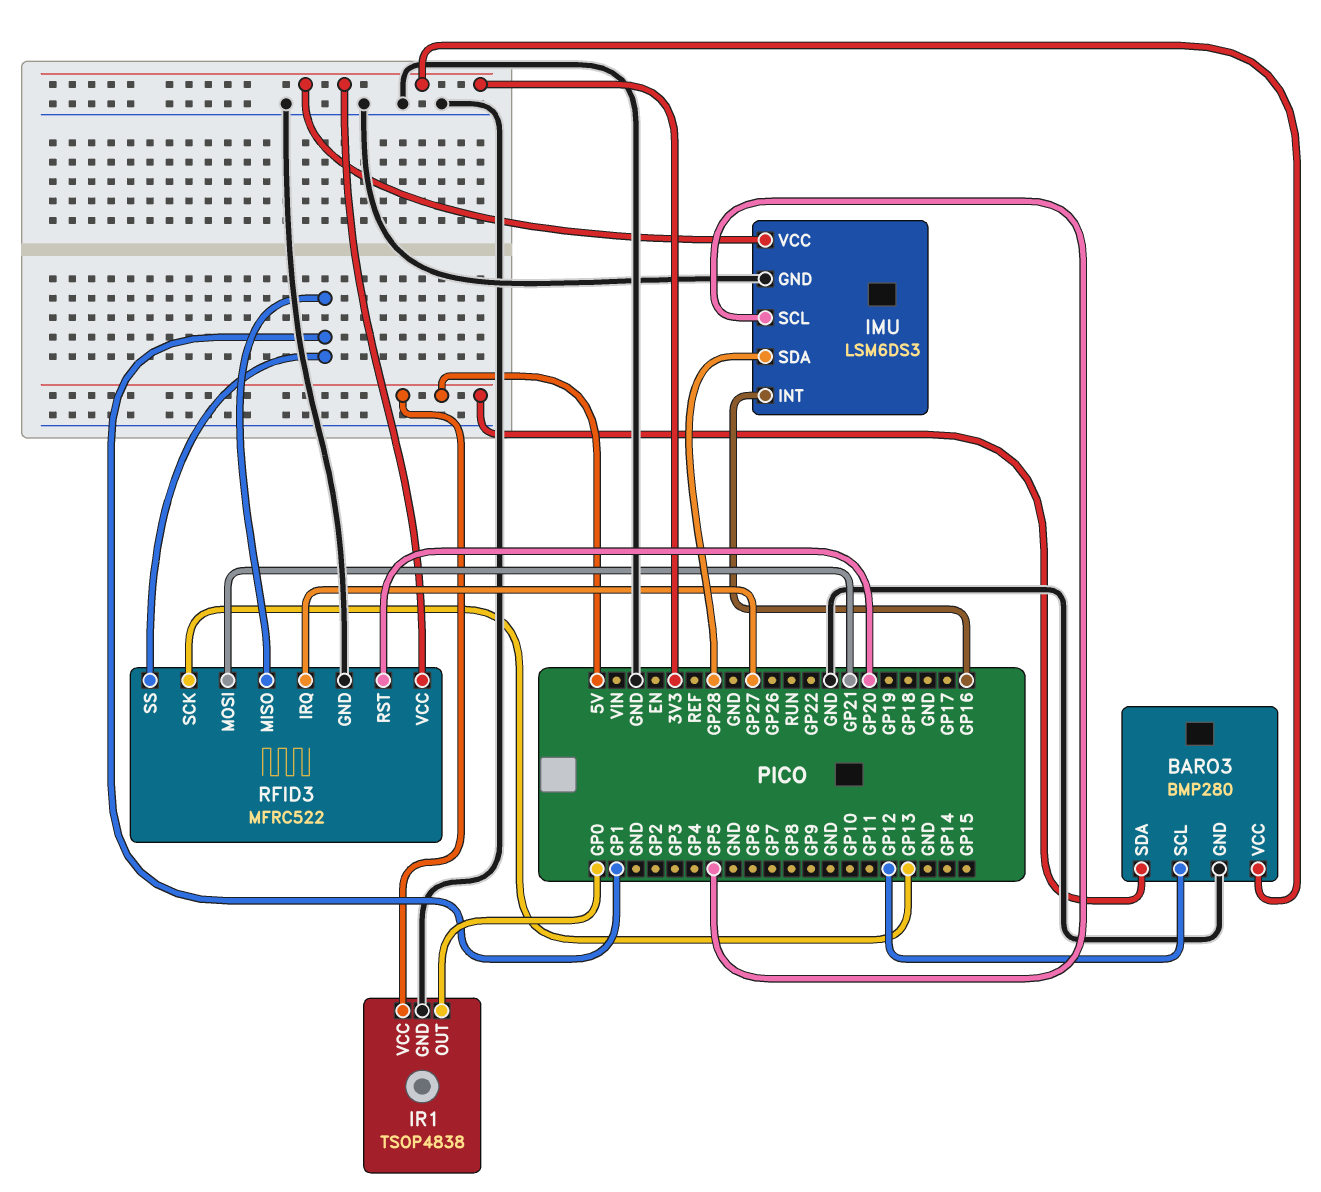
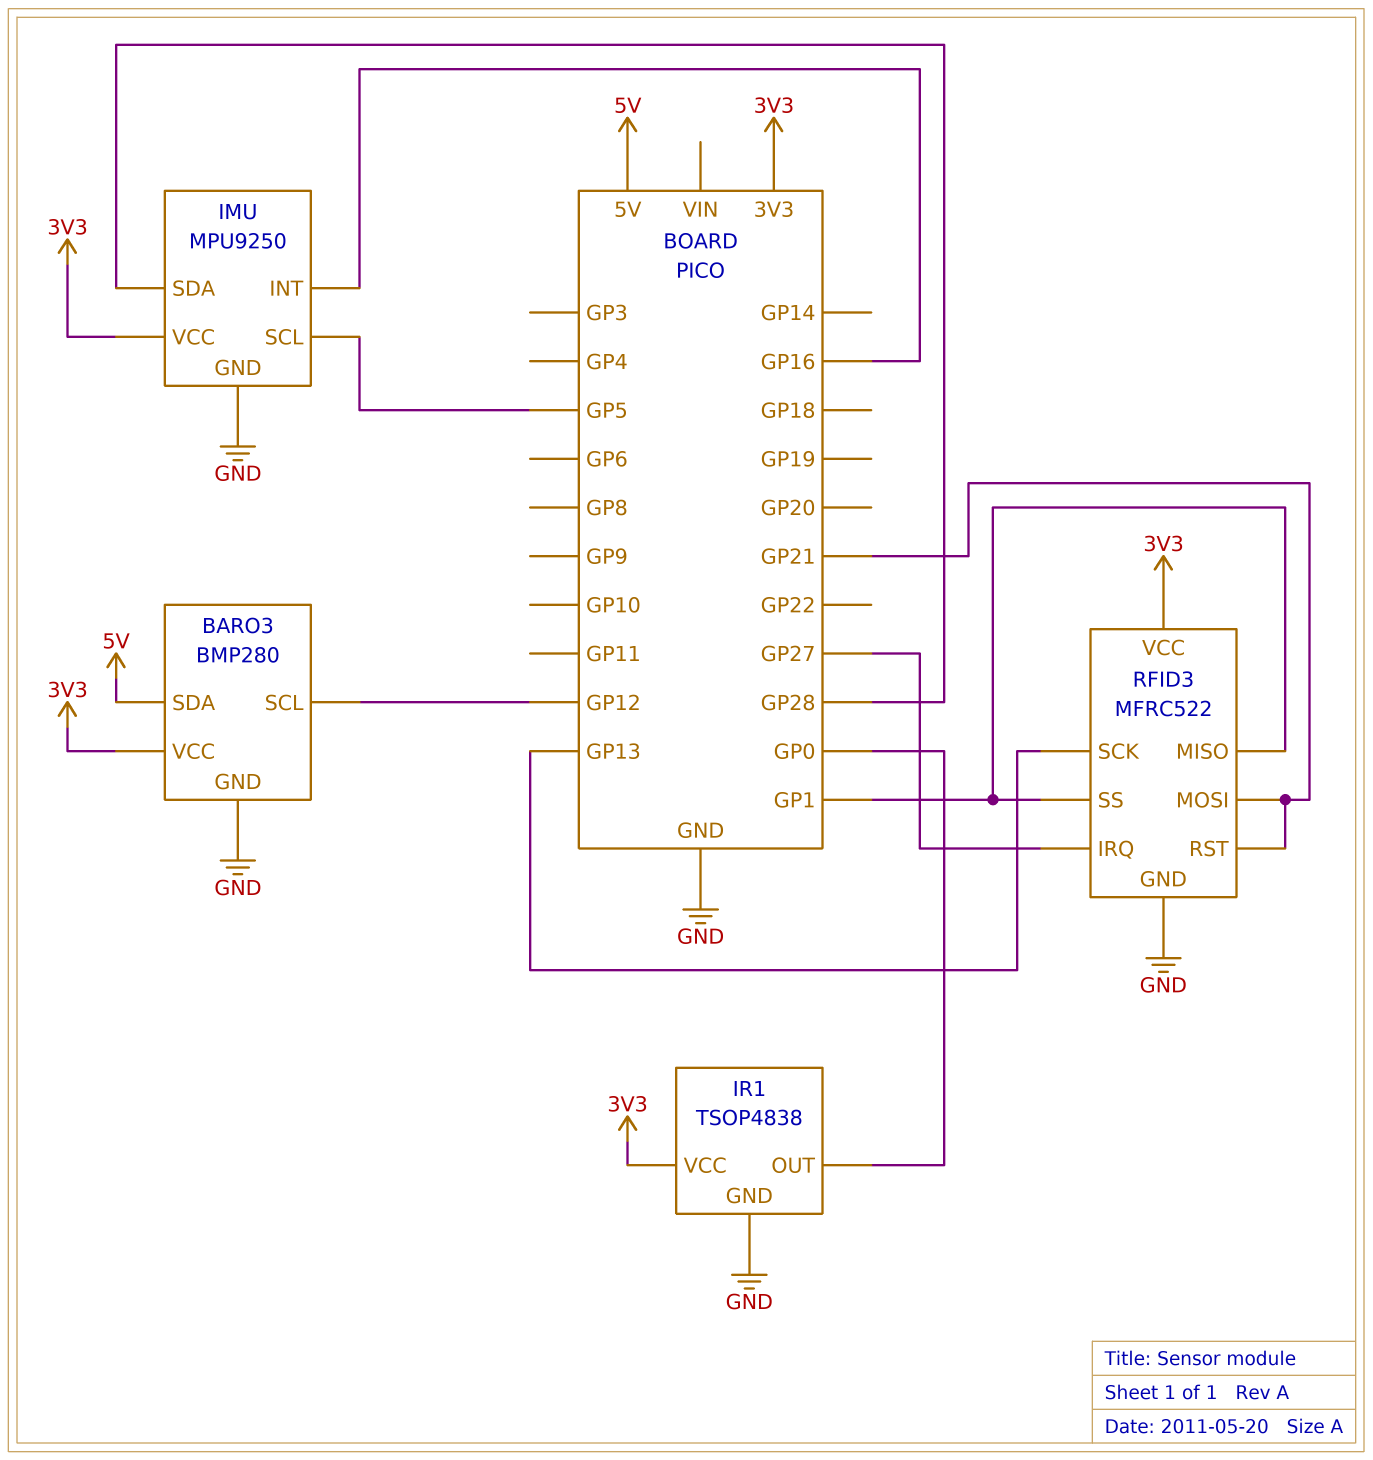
IMU: LSM6DS3 -> MPU9250
IR1 pin VCC: 5V -> 3V3
RFID3 pin RST: GP20 -> GP21

